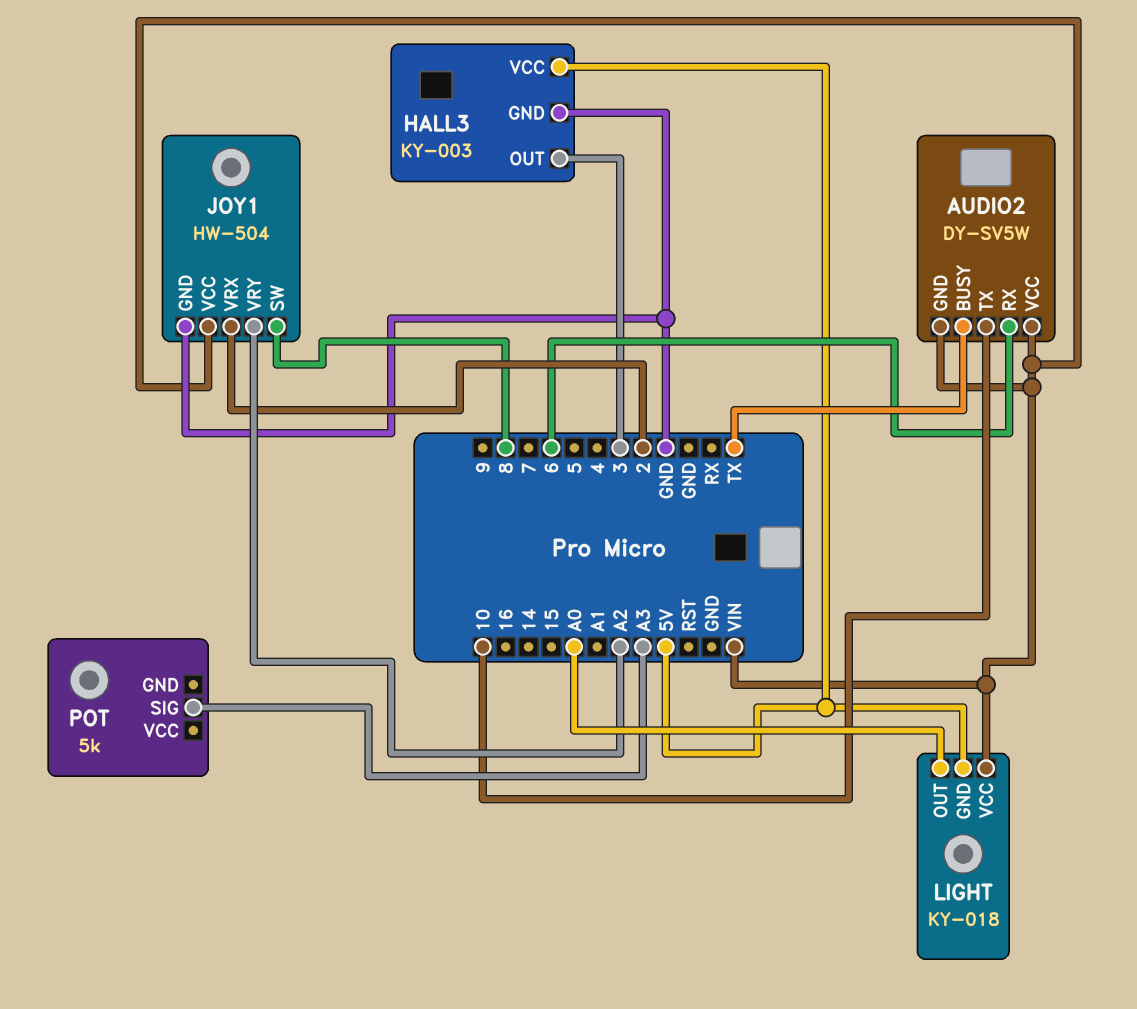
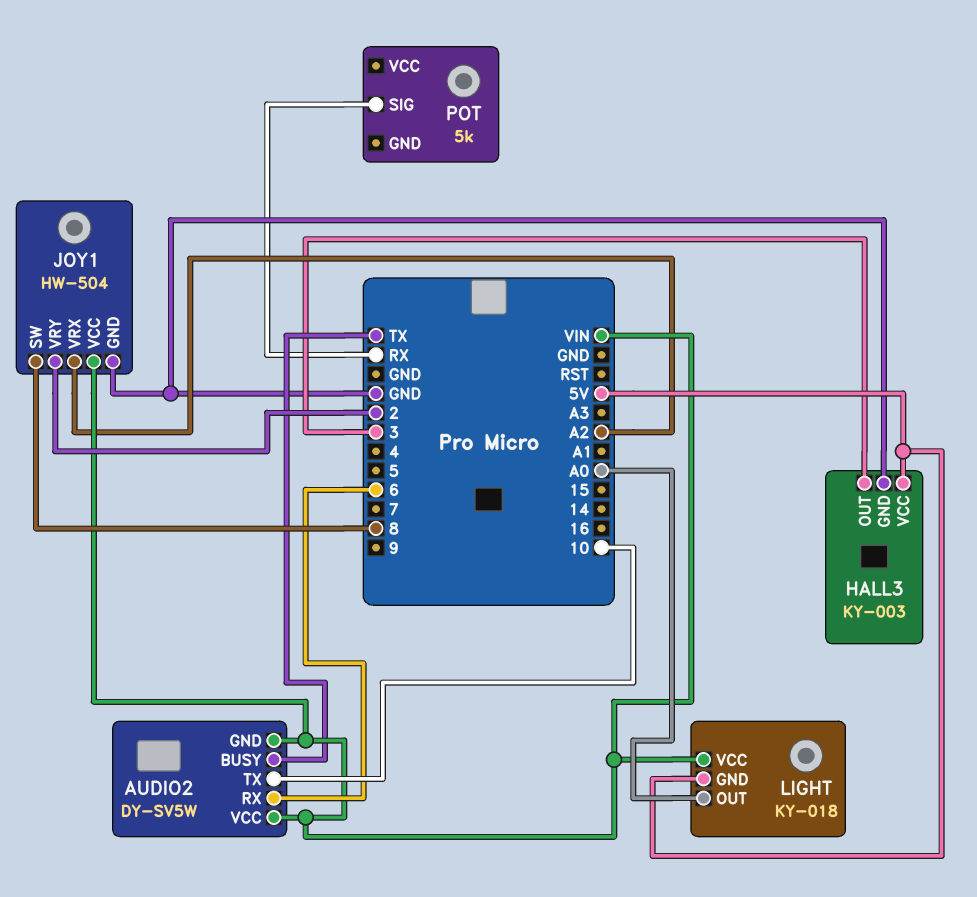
JOY1 pin VRX: 2 -> A2
JOY1 pin VRY: A2 -> 2
POT pin SIG: A3 -> RX

